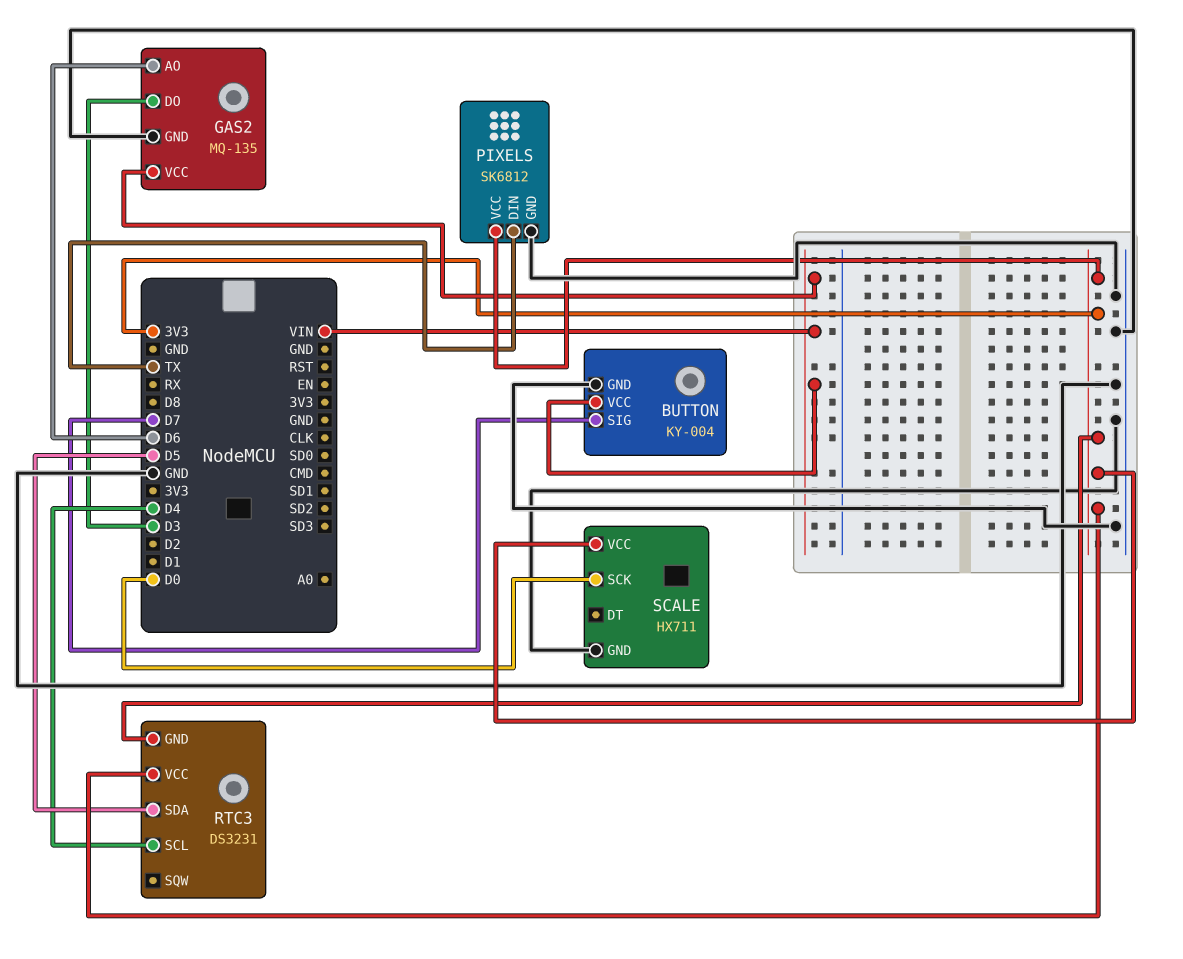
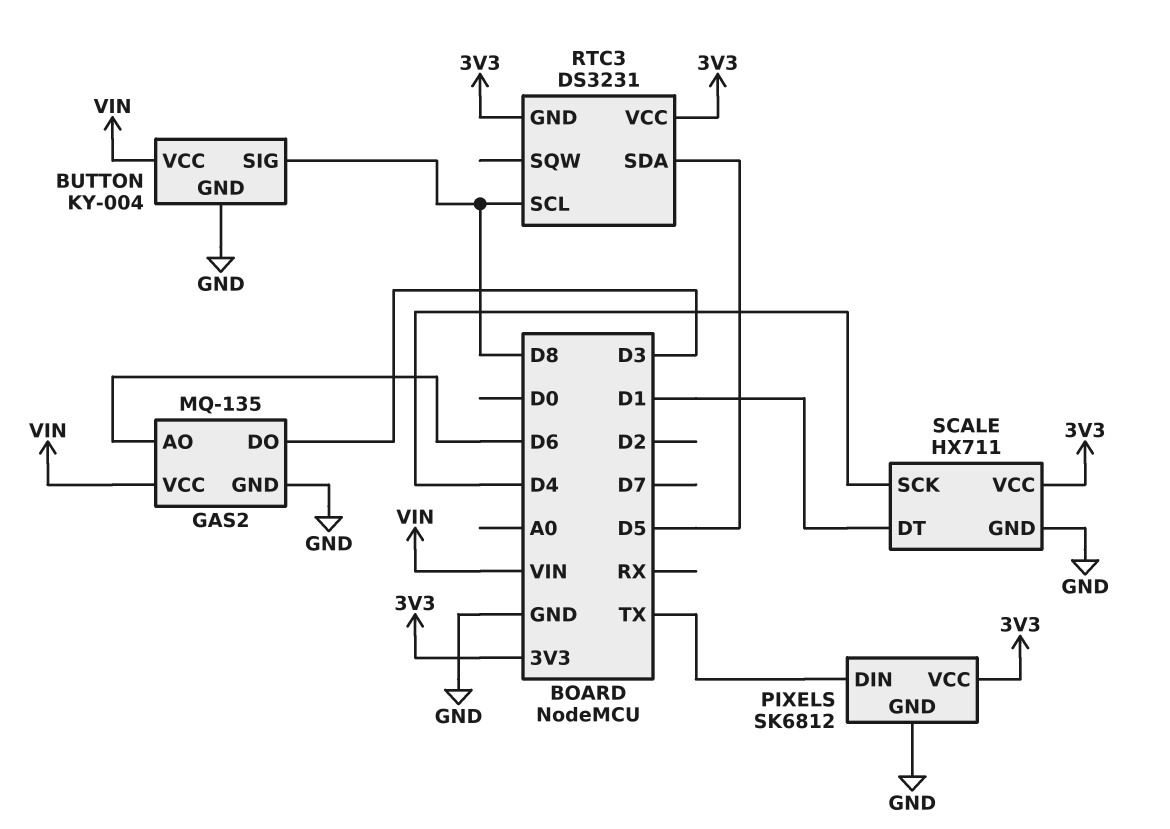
BUTTON pin SIG: D7 -> D8
RTC3 pin SCL: D4 -> D8
SCALE pin DT: none -> D1
SCALE pin SCK: D0 -> D4

